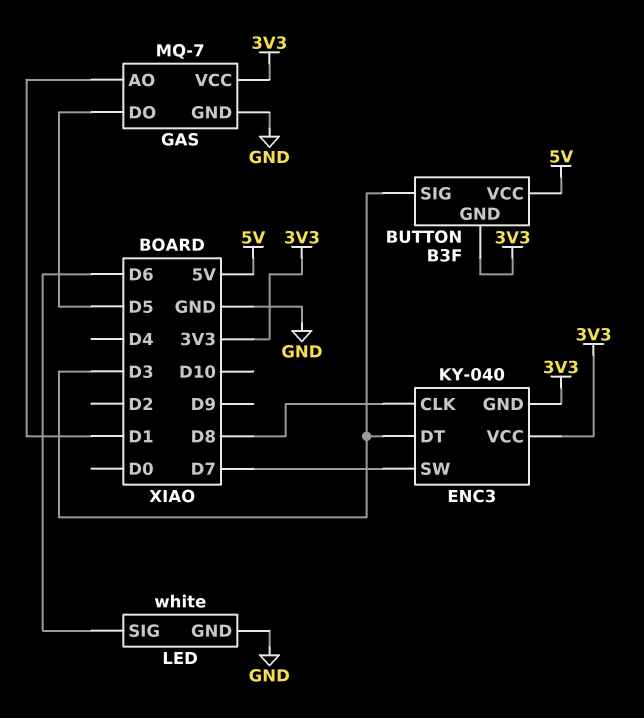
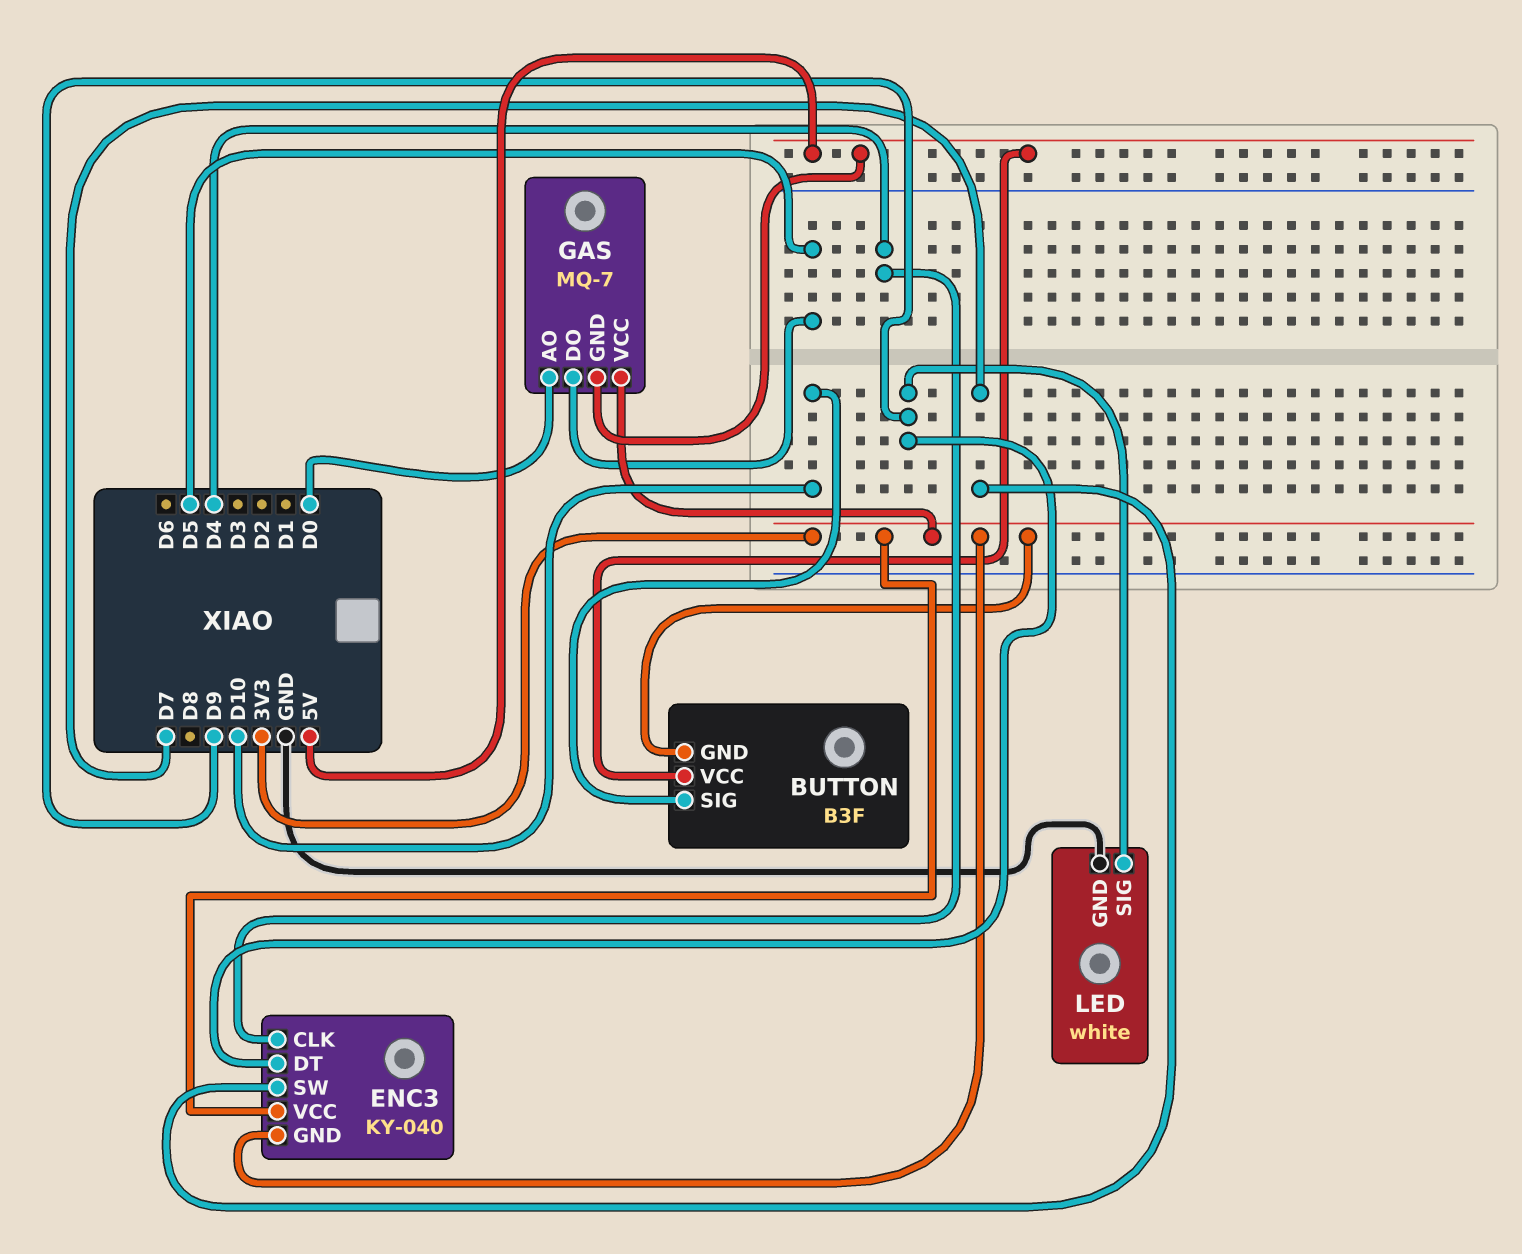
BUTTON pin SIG: D3 -> D10
ENC3 pin CLK: D8 -> D4
ENC3 pin DT: D3 -> D9
GAS pin AO: D1 -> D0
GAS pin GND: GND -> 5V
LED pin SIG: D6 -> D9

